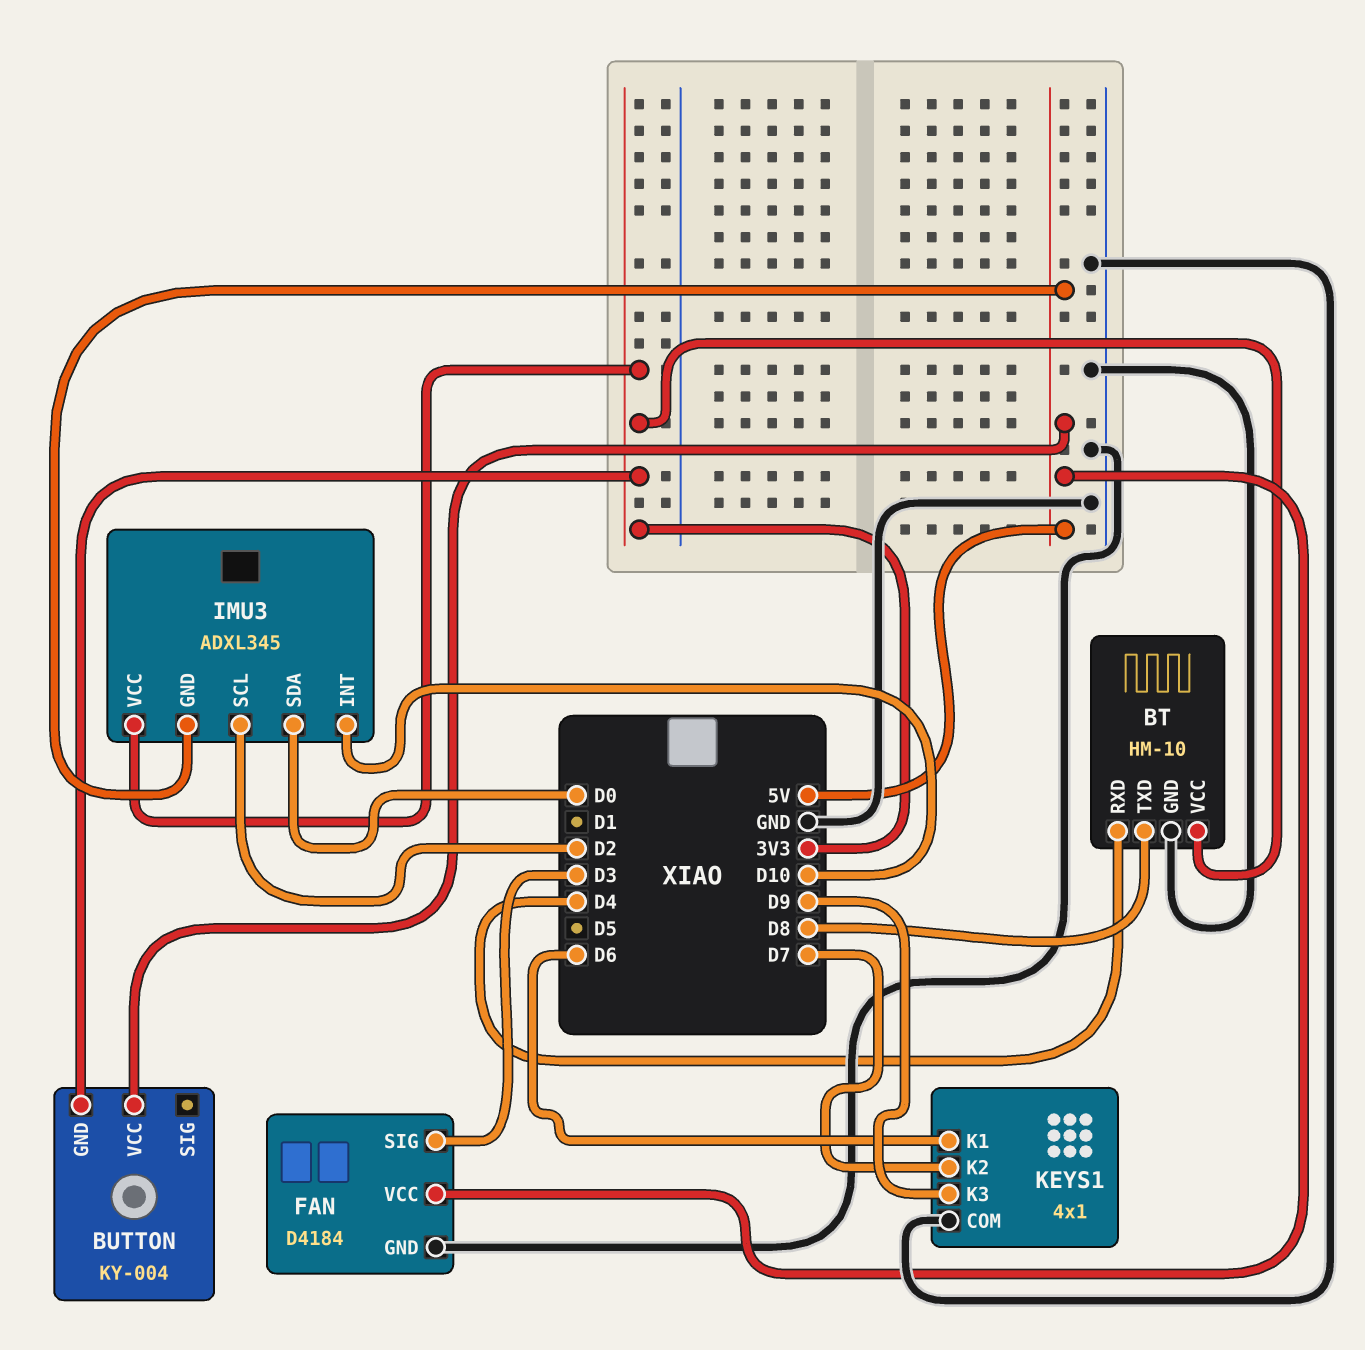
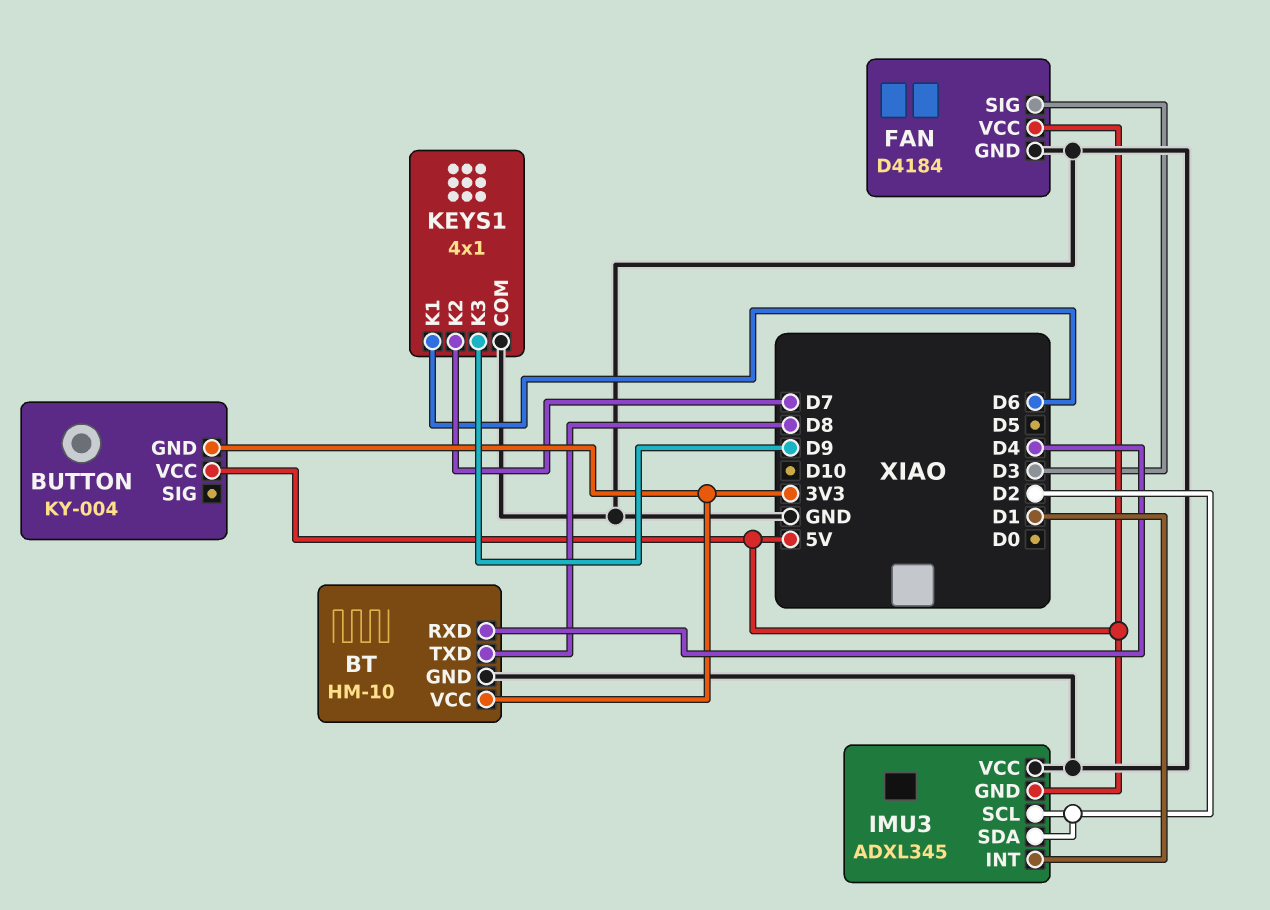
IMU3 pin INT: D10 -> D1
IMU3 pin SDA: D0 -> D2
IMU3 pin VCC: 3V3 -> GND

